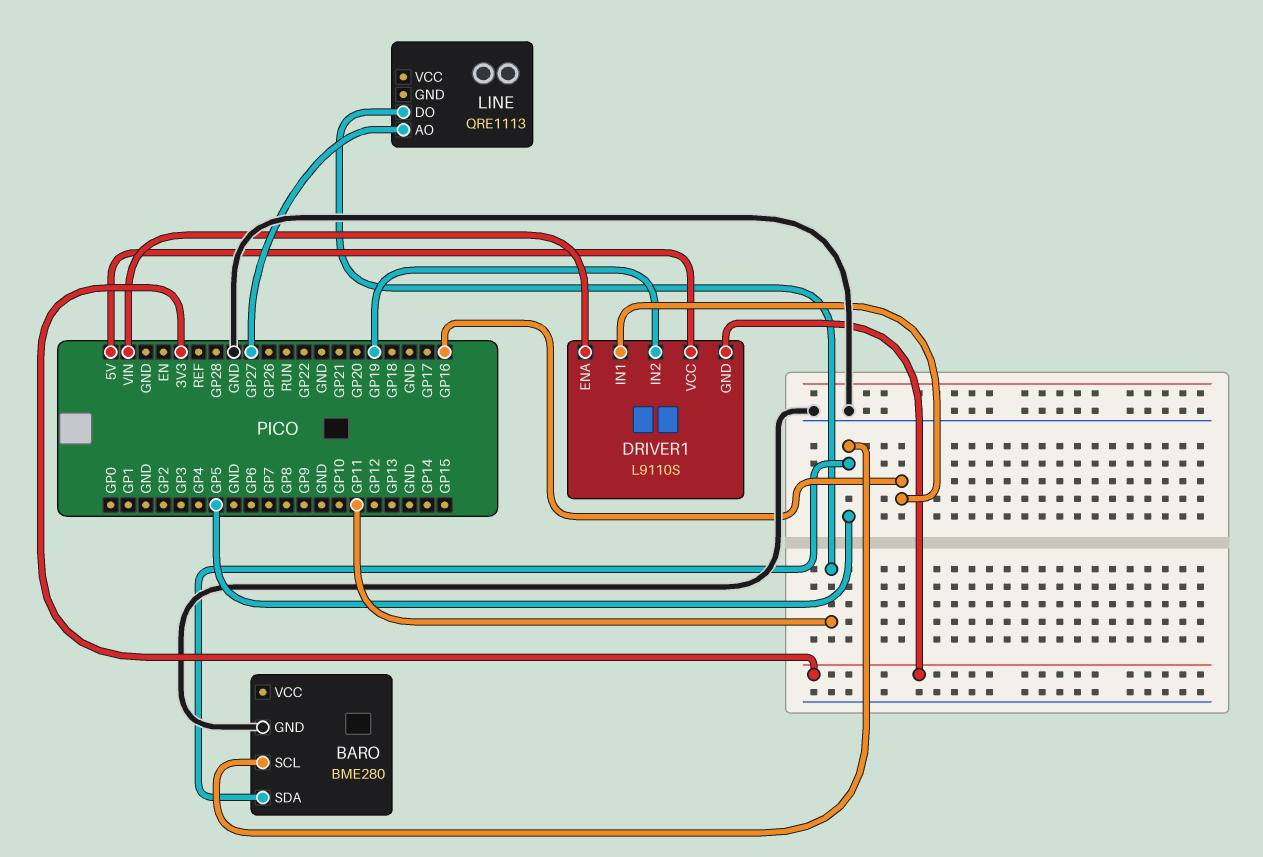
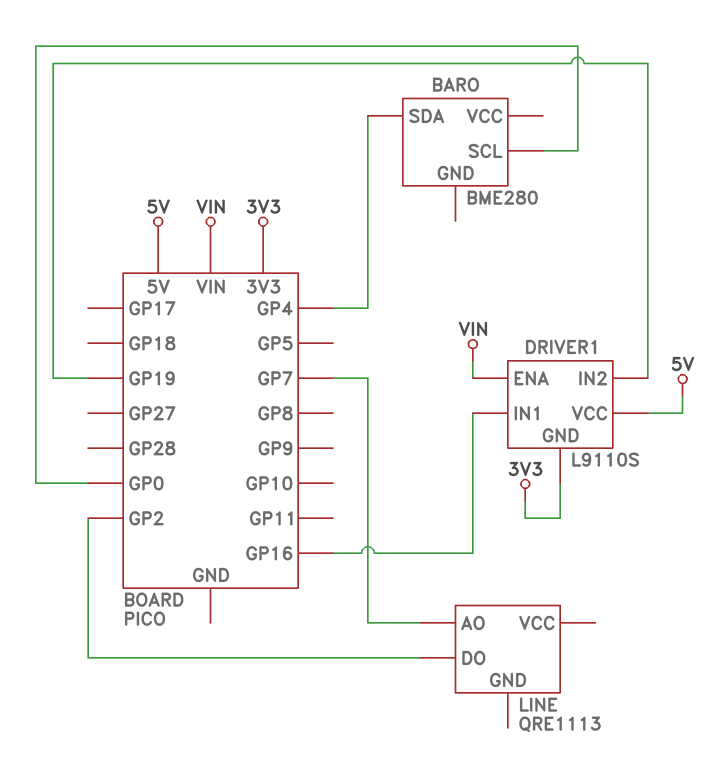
BARO pin GND: GND -> none
BARO pin SCL: GP5 -> GP0
BARO pin SDA: GP5 -> GP4
LINE pin AO: GP27 -> GP7
LINE pin DO: GP11 -> GP2

